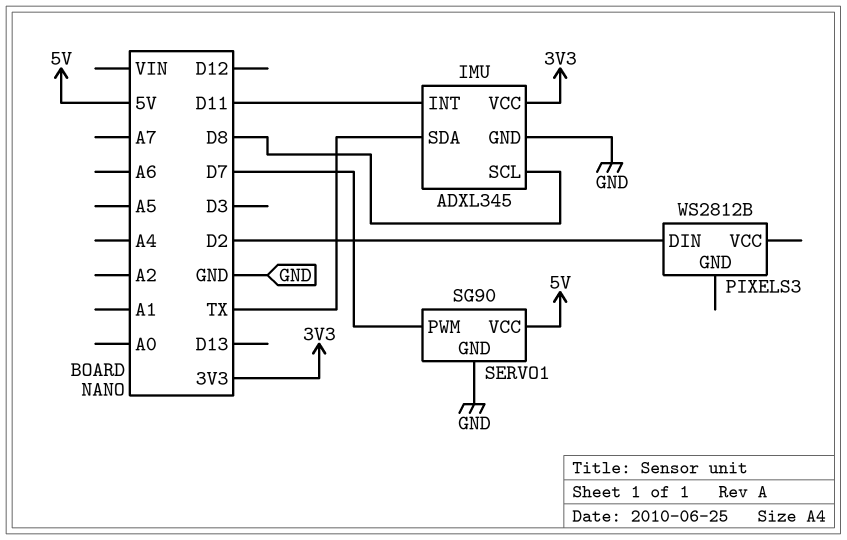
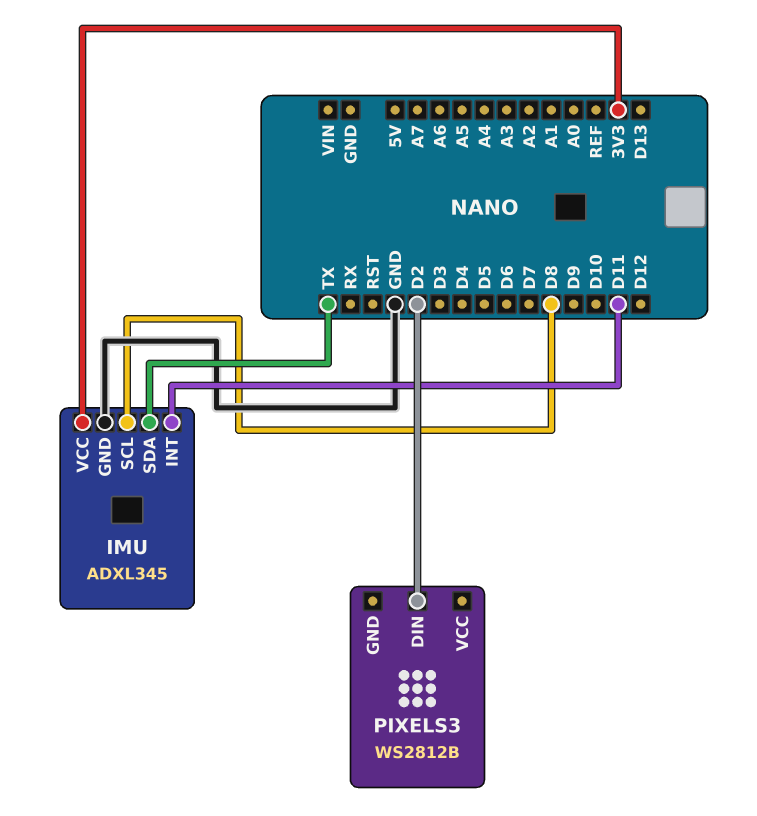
SERVO1: SG90 -> none
SERVO1 pin GND: GND -> none
SERVO1 pin PWM: D7 -> none
SERVO1 pin VCC: 5V -> none

